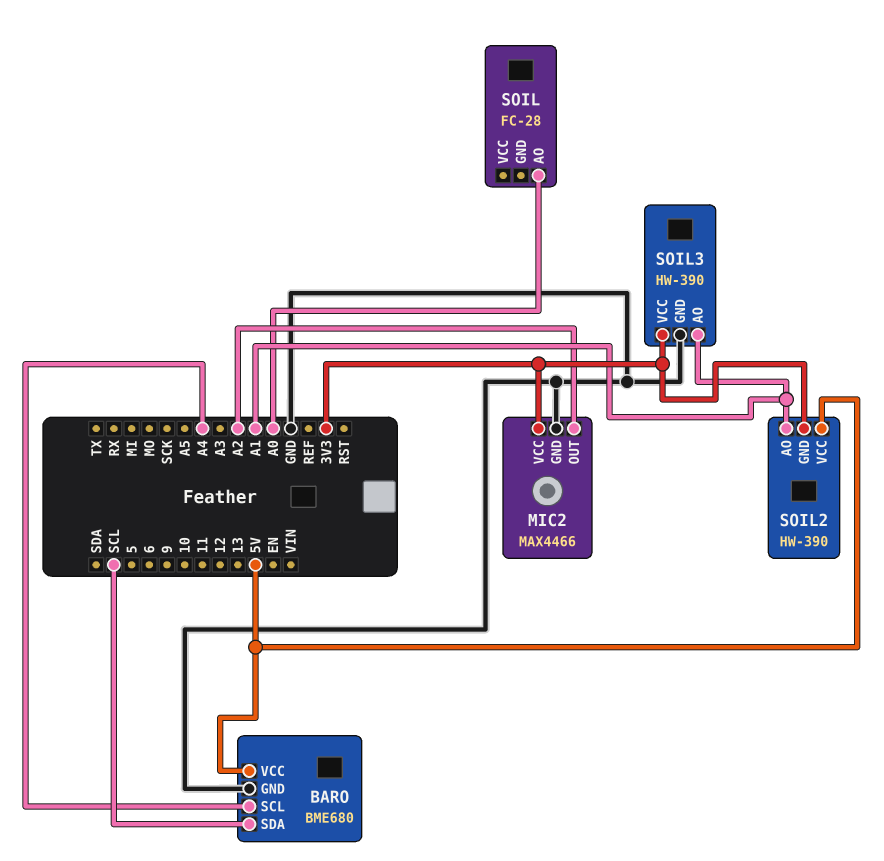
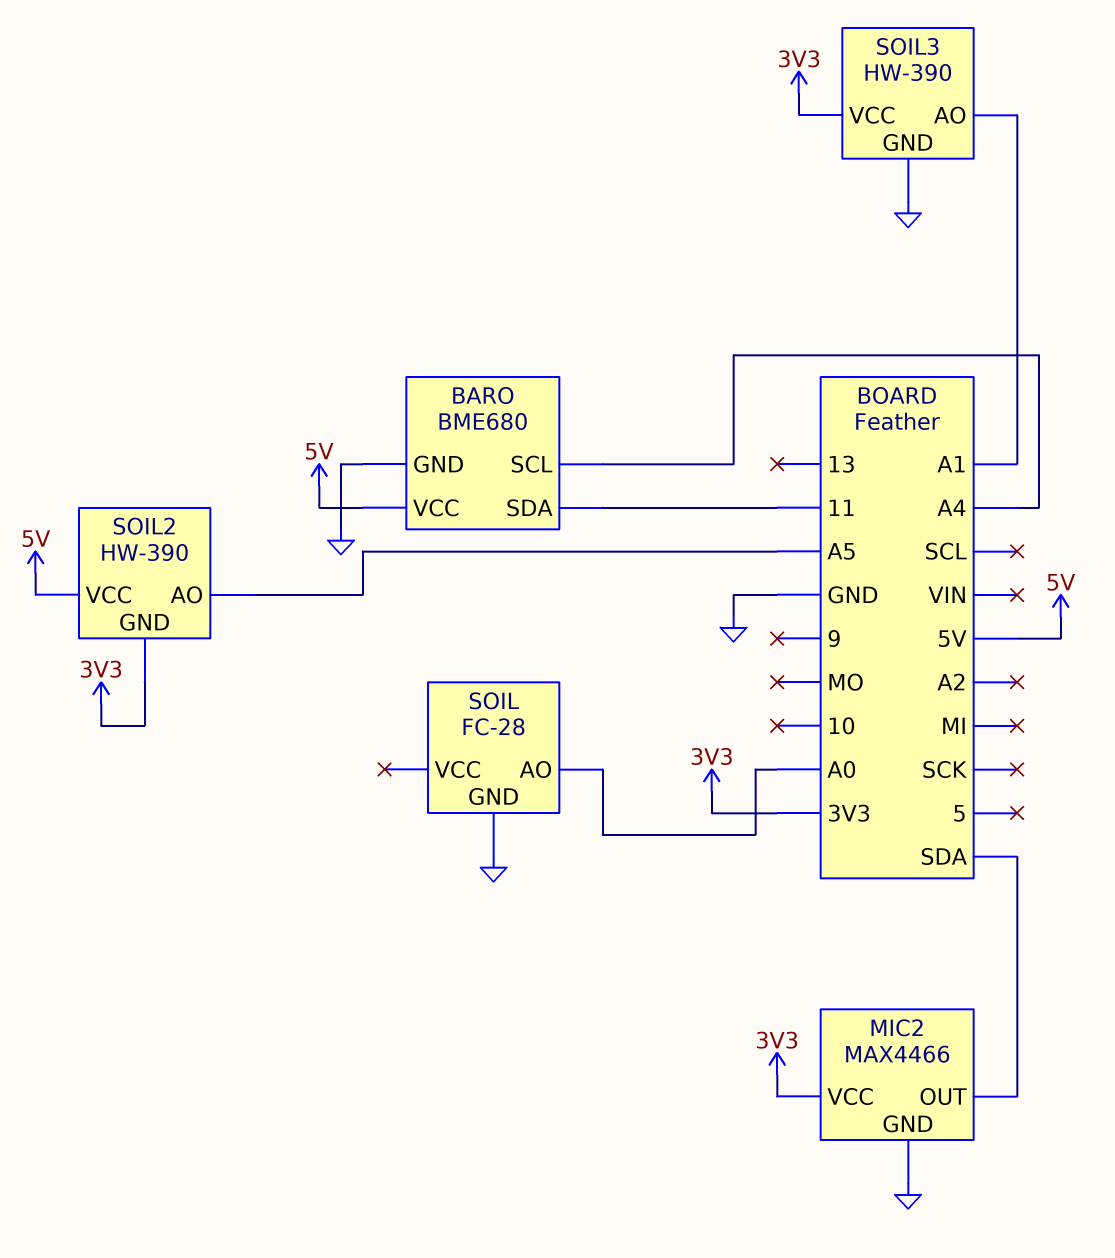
BARO pin SDA: SCL -> 11
MIC2 pin OUT: A2 -> SDA
SOIL pin GND: none -> GND
SOIL2 pin AO: A1 -> A5

